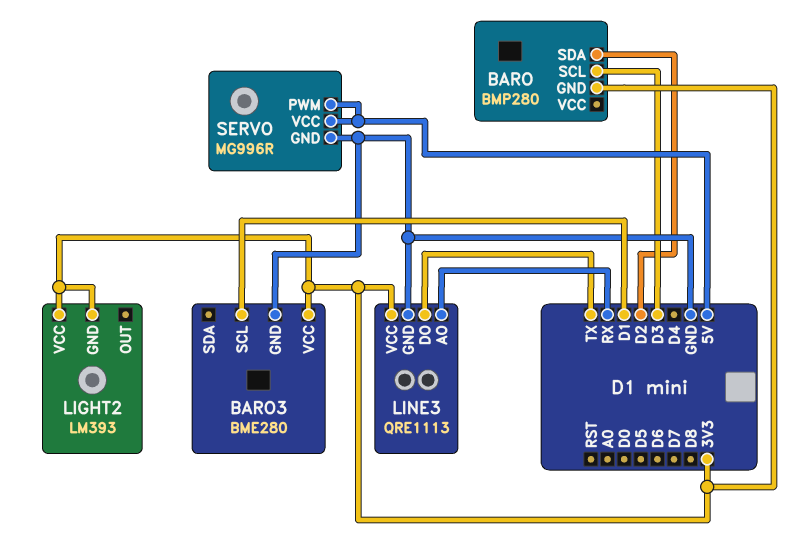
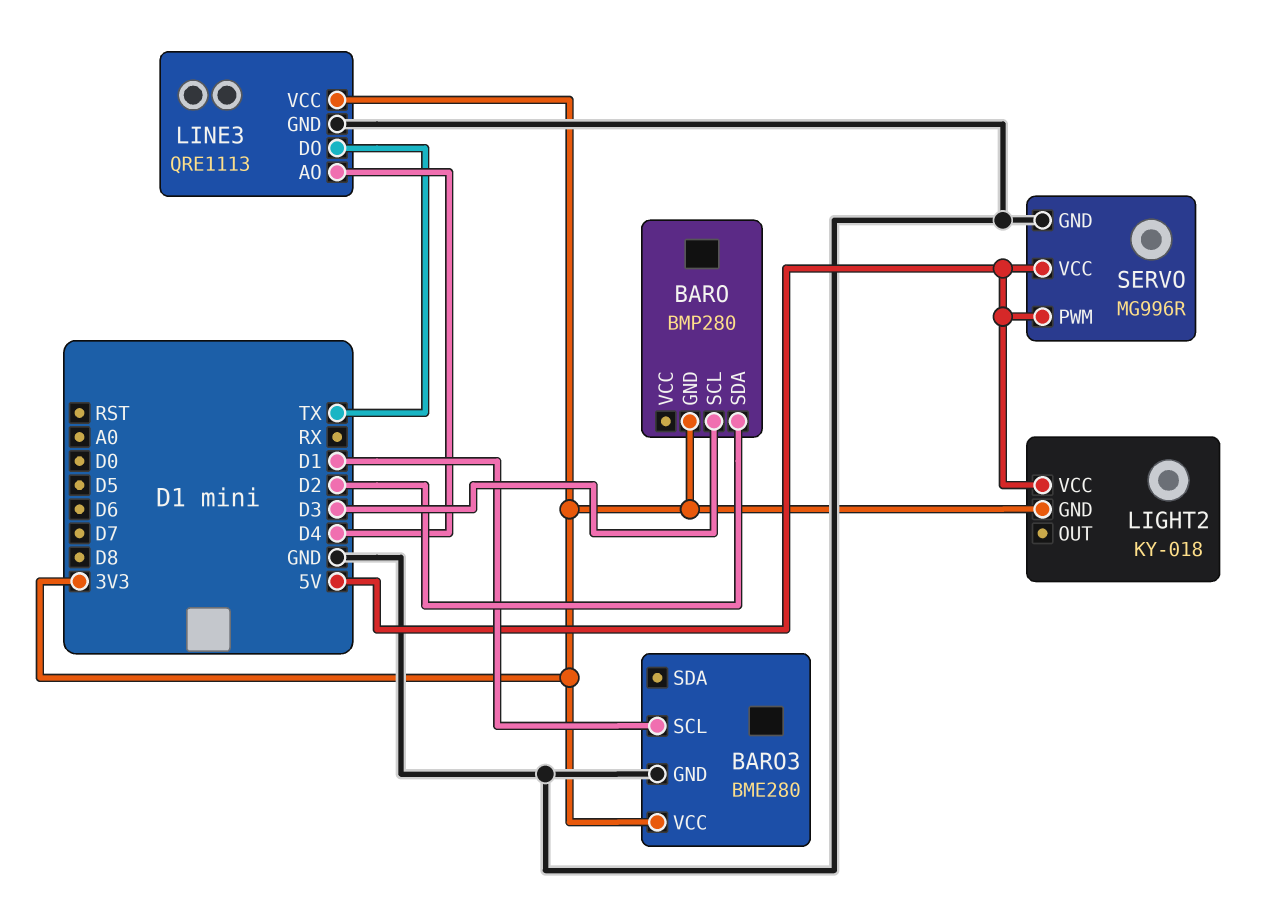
LIGHT2: LM393 -> KY-018
LIGHT2 pin VCC: 3V3 -> 5V
LINE3 pin AO: RX -> D4

